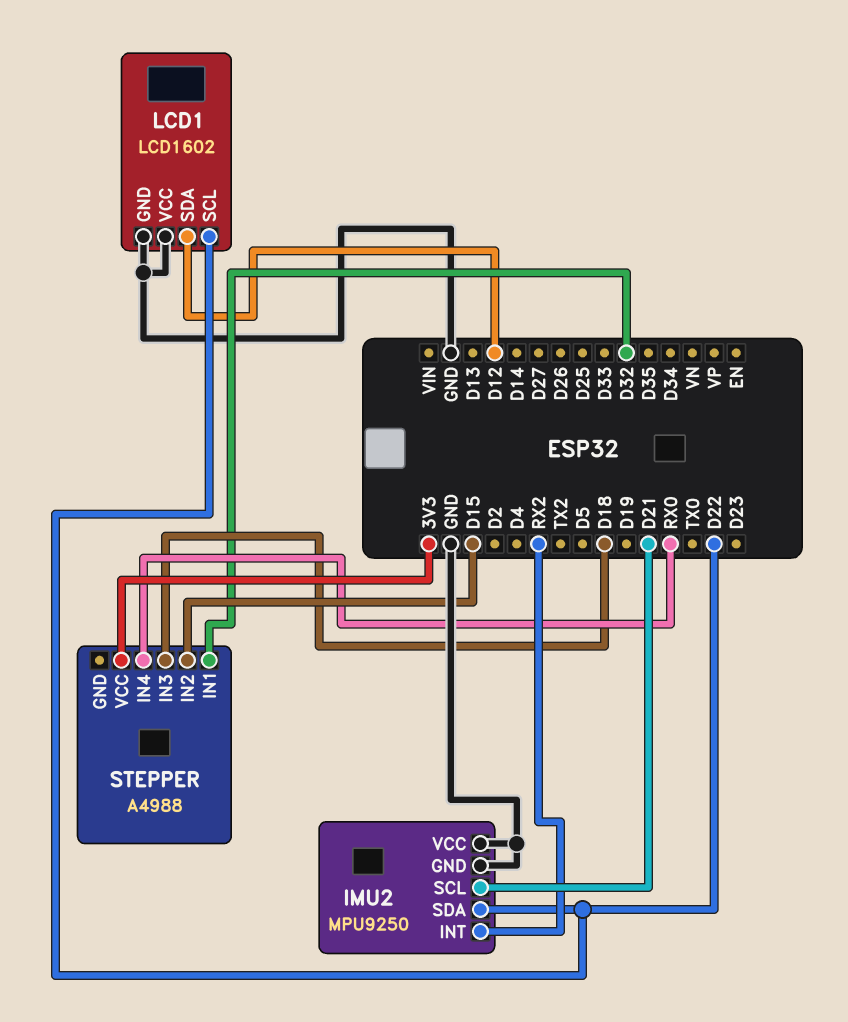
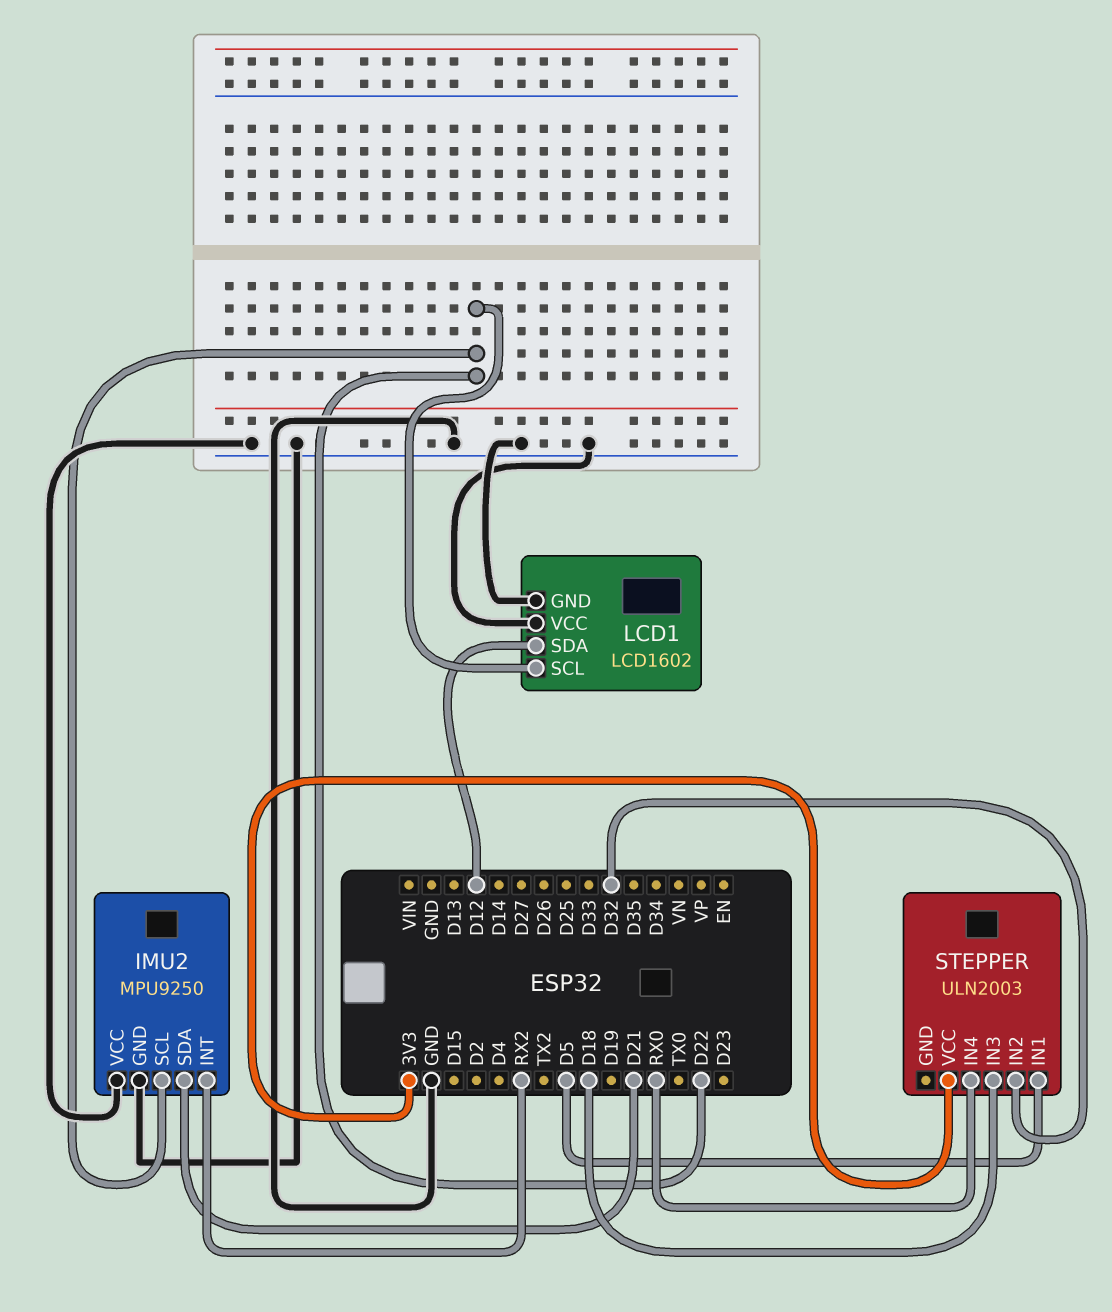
IMU2 pin SCL: D21 -> D22
IMU2 pin SDA: D22 -> D21
STEPPER: A4988 -> ULN2003
STEPPER pin IN1: D32 -> D5
STEPPER pin IN2: D15 -> D32

